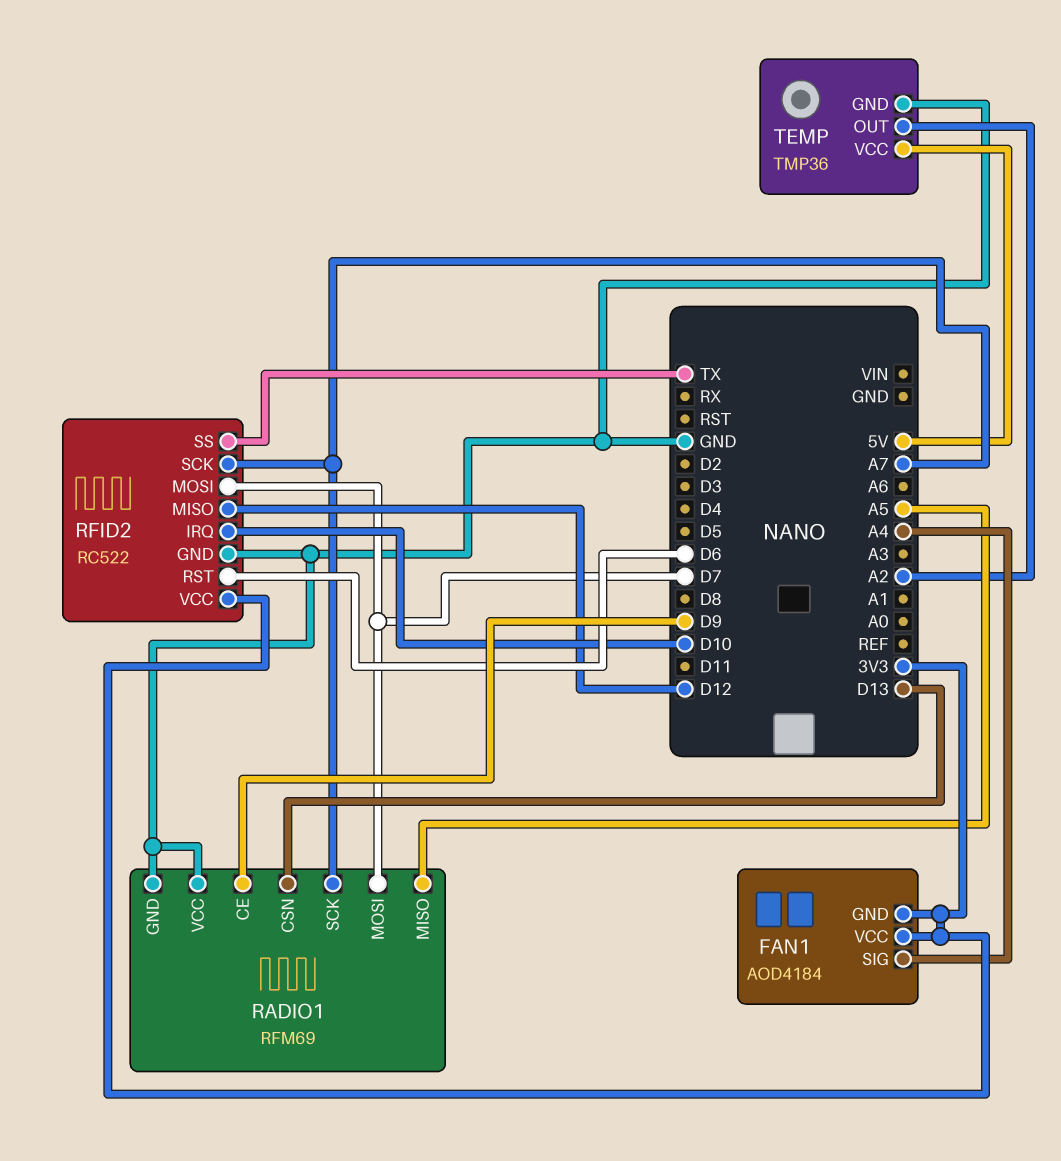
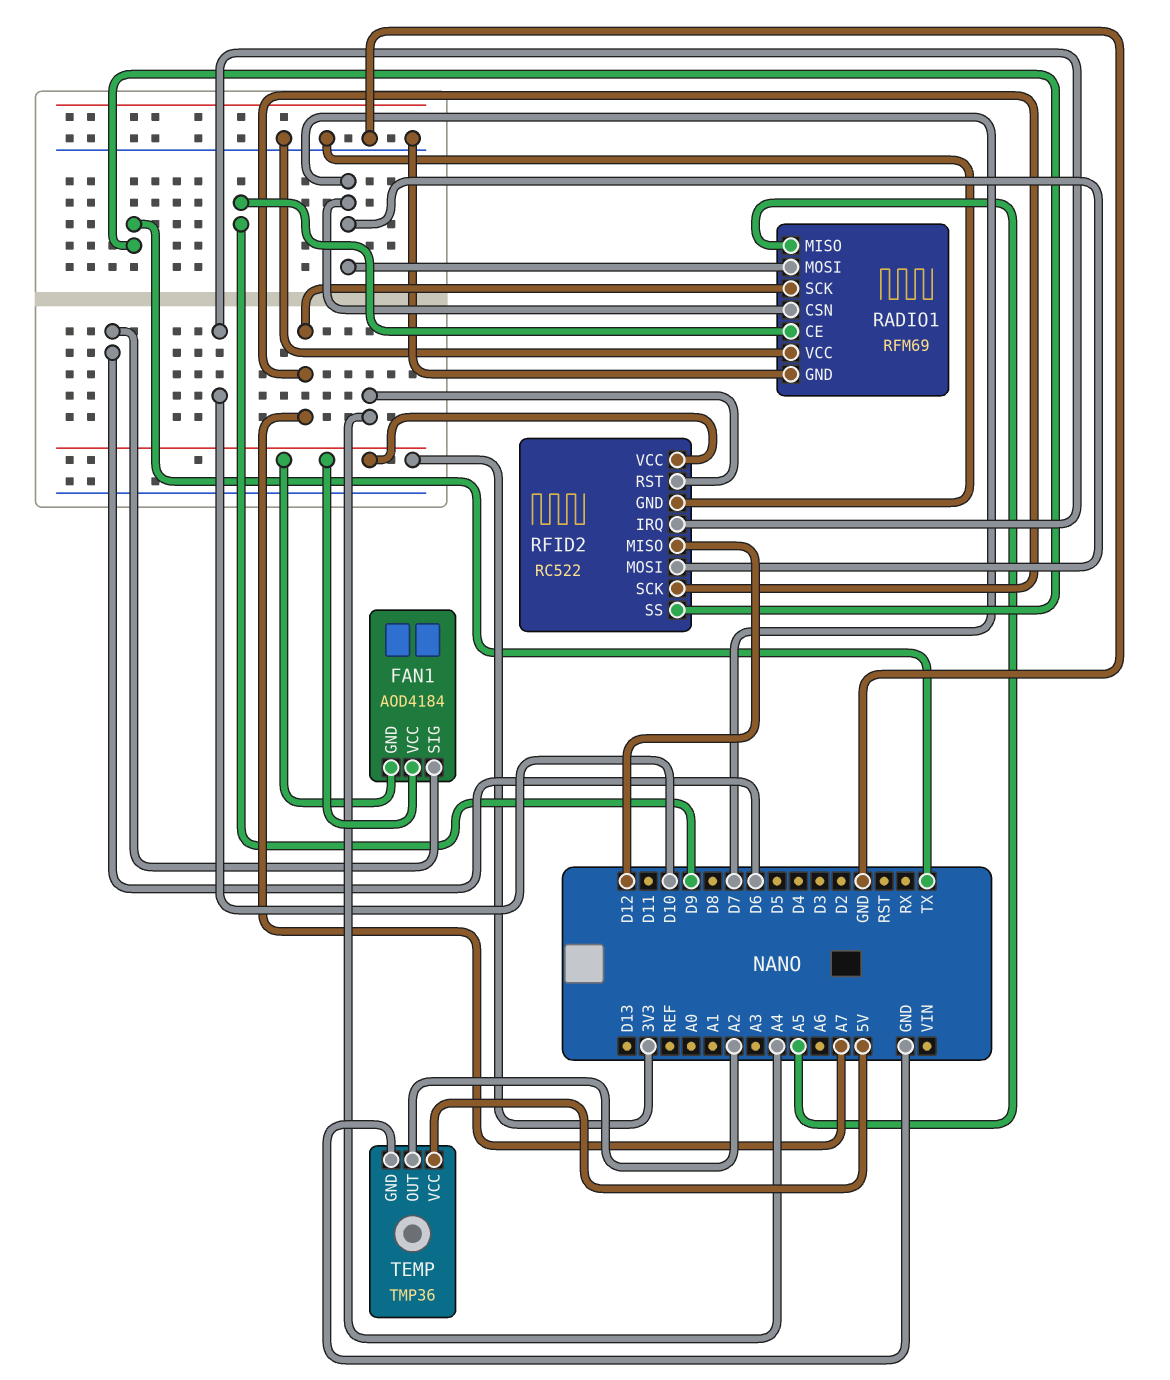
FAN1 pin SIG: A4 -> D6
RADIO1 pin CSN: D13 -> D7
RFID2 pin RST: D6 -> A4

